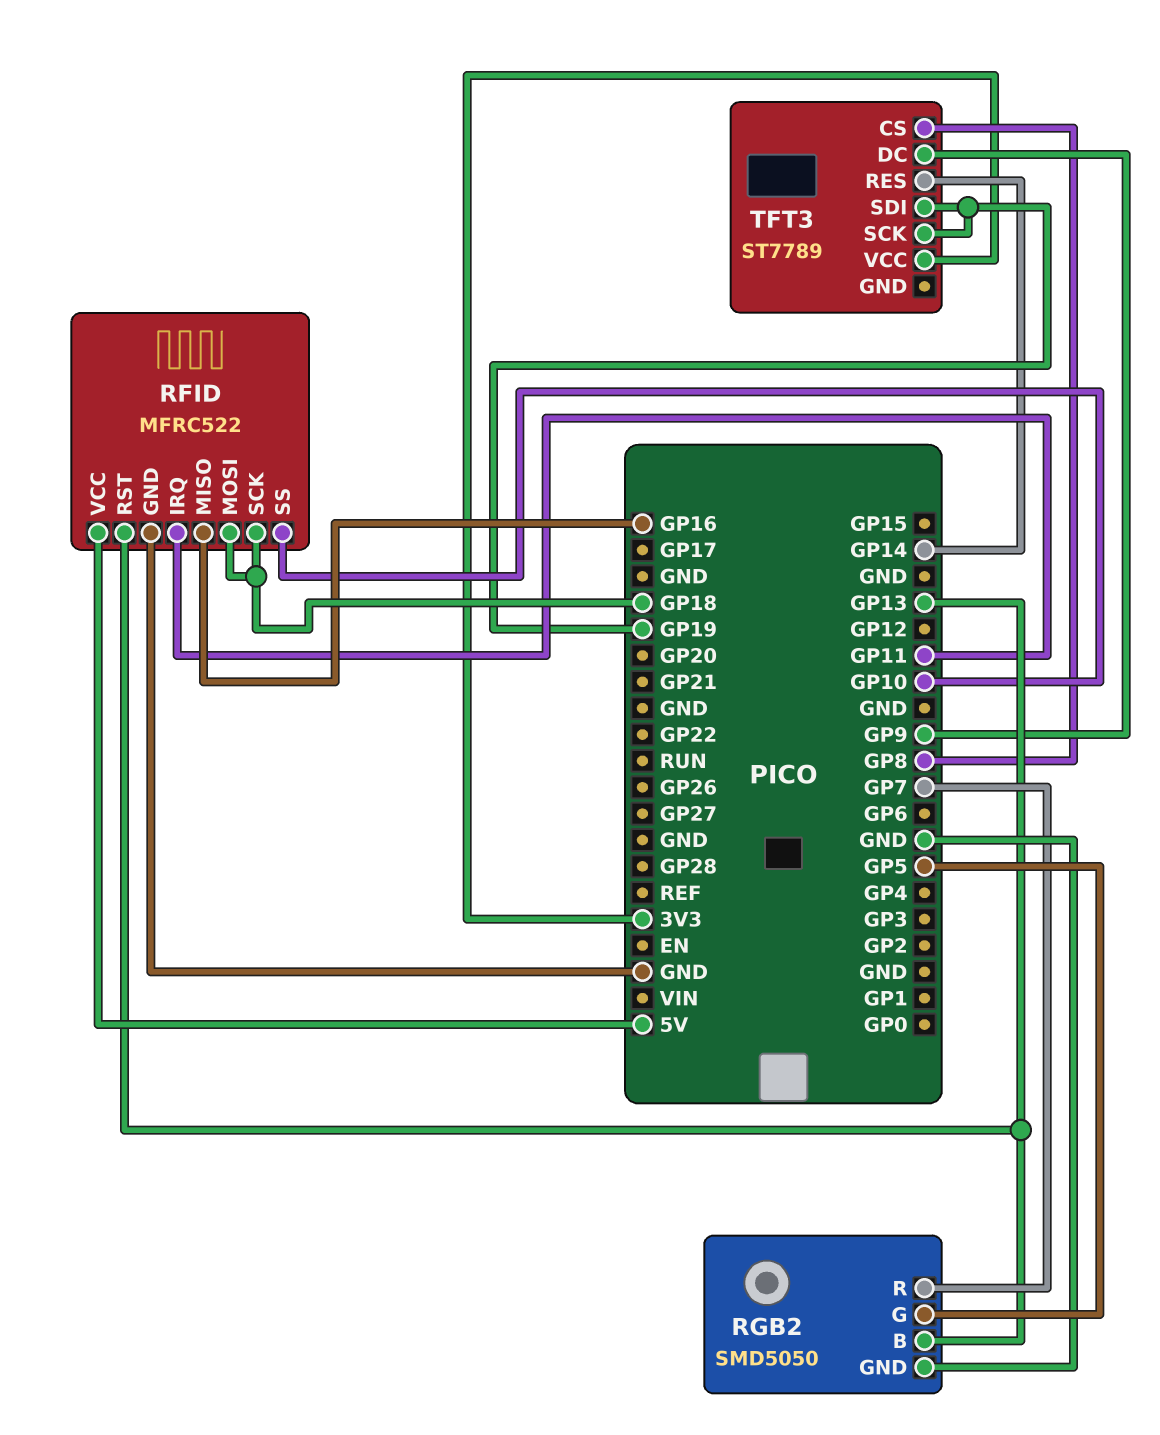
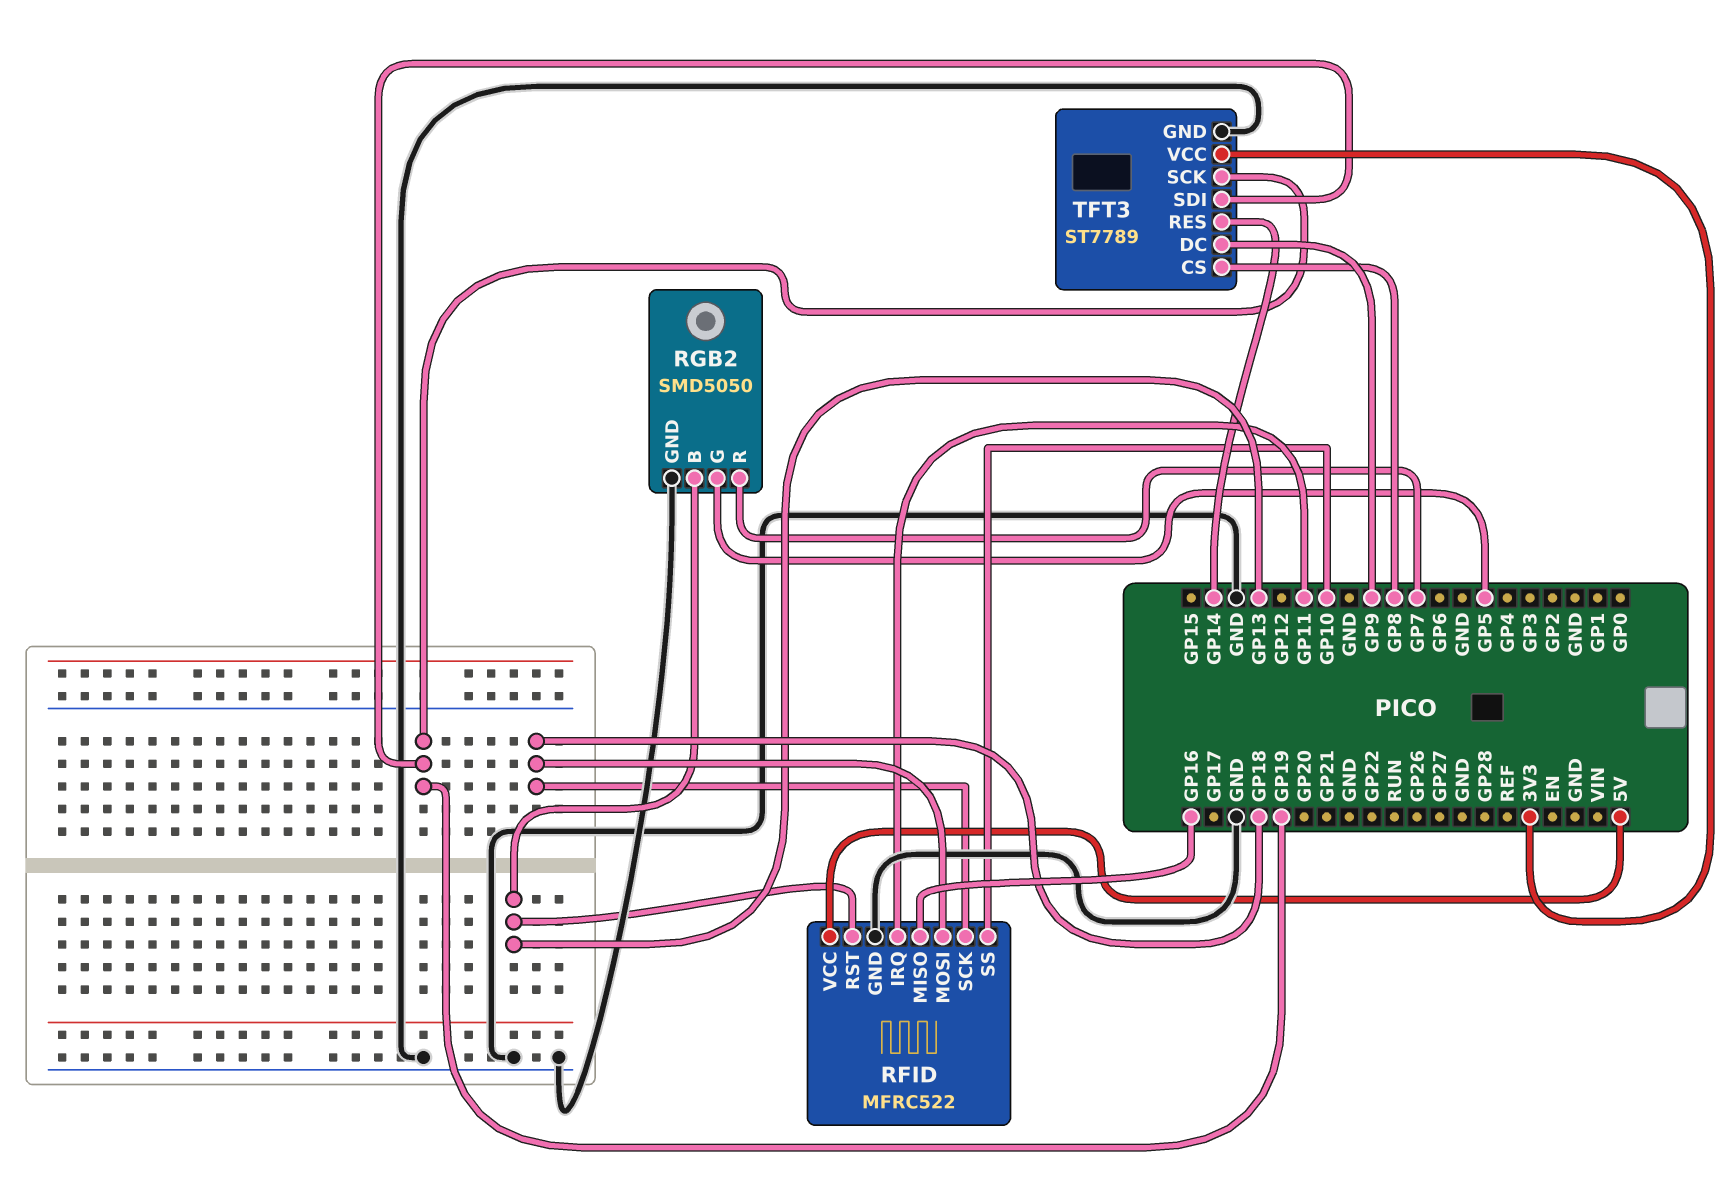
TFT3 pin GND: none -> GND

